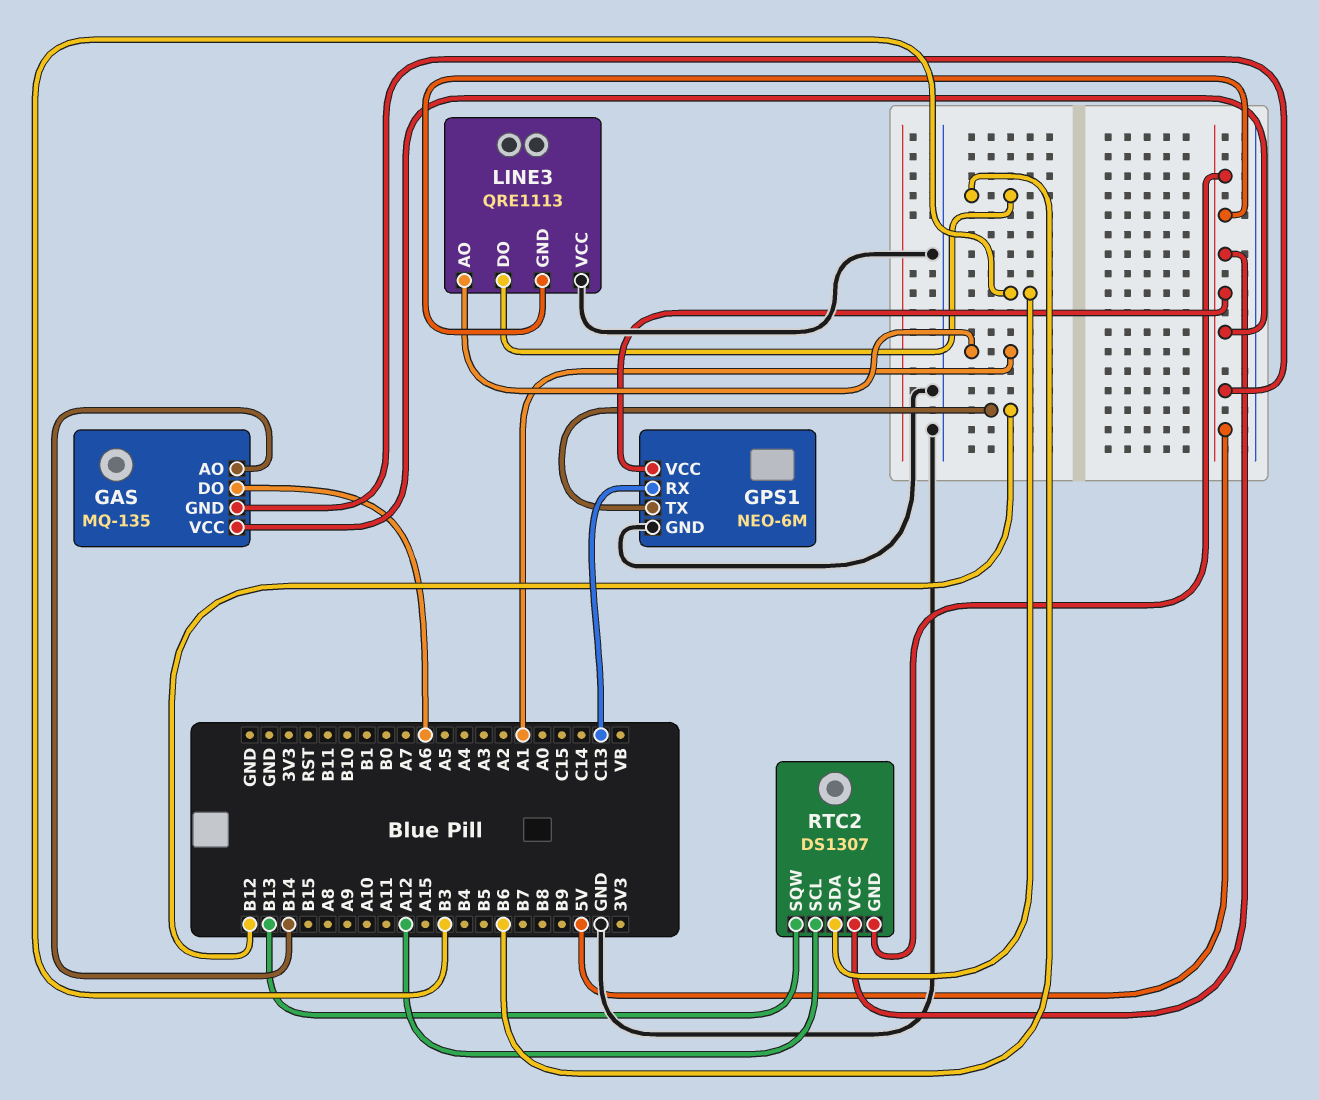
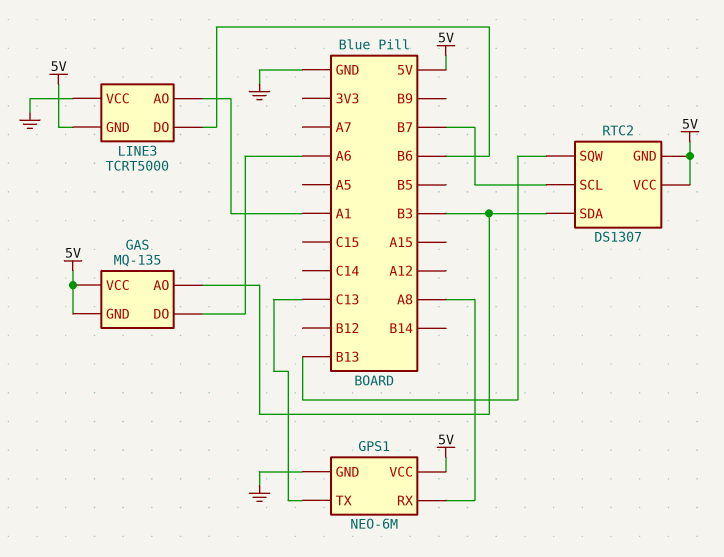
GAS pin AO: B14 -> B3
GPS1 pin RX: C13 -> A8
GPS1 pin TX: B12 -> C13
LINE3: QRE1113 -> TCRT5000
RTC2 pin SCL: A12 -> B7

